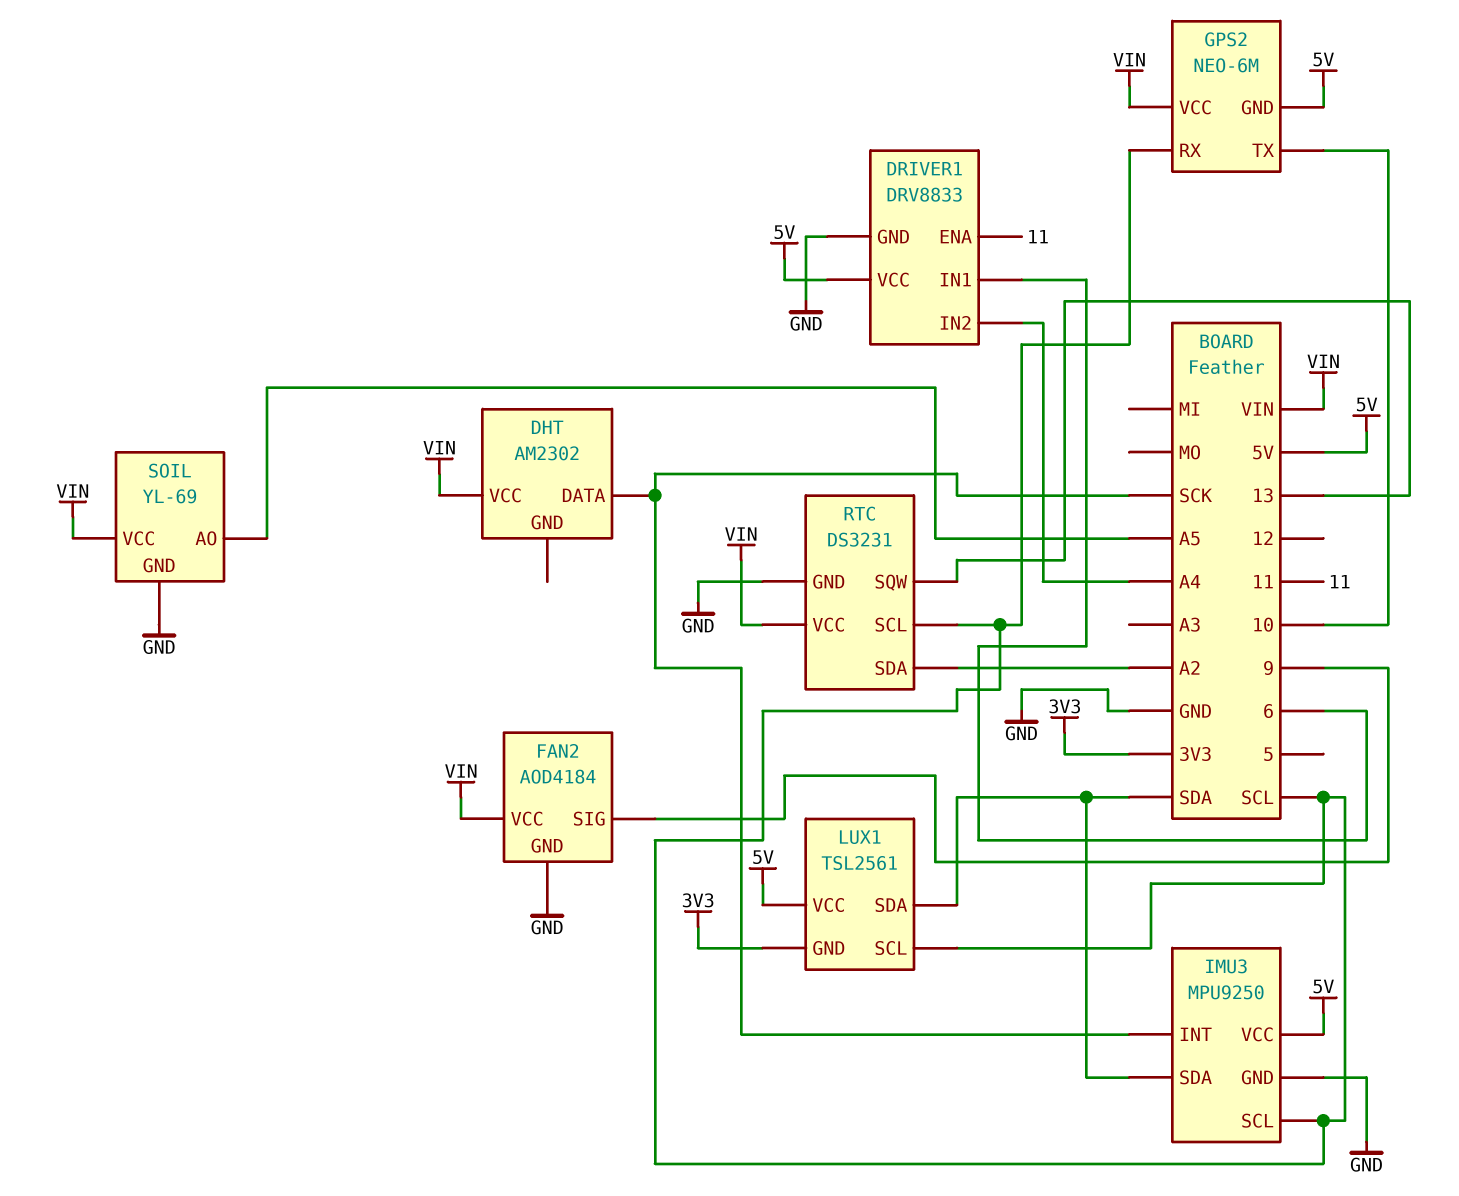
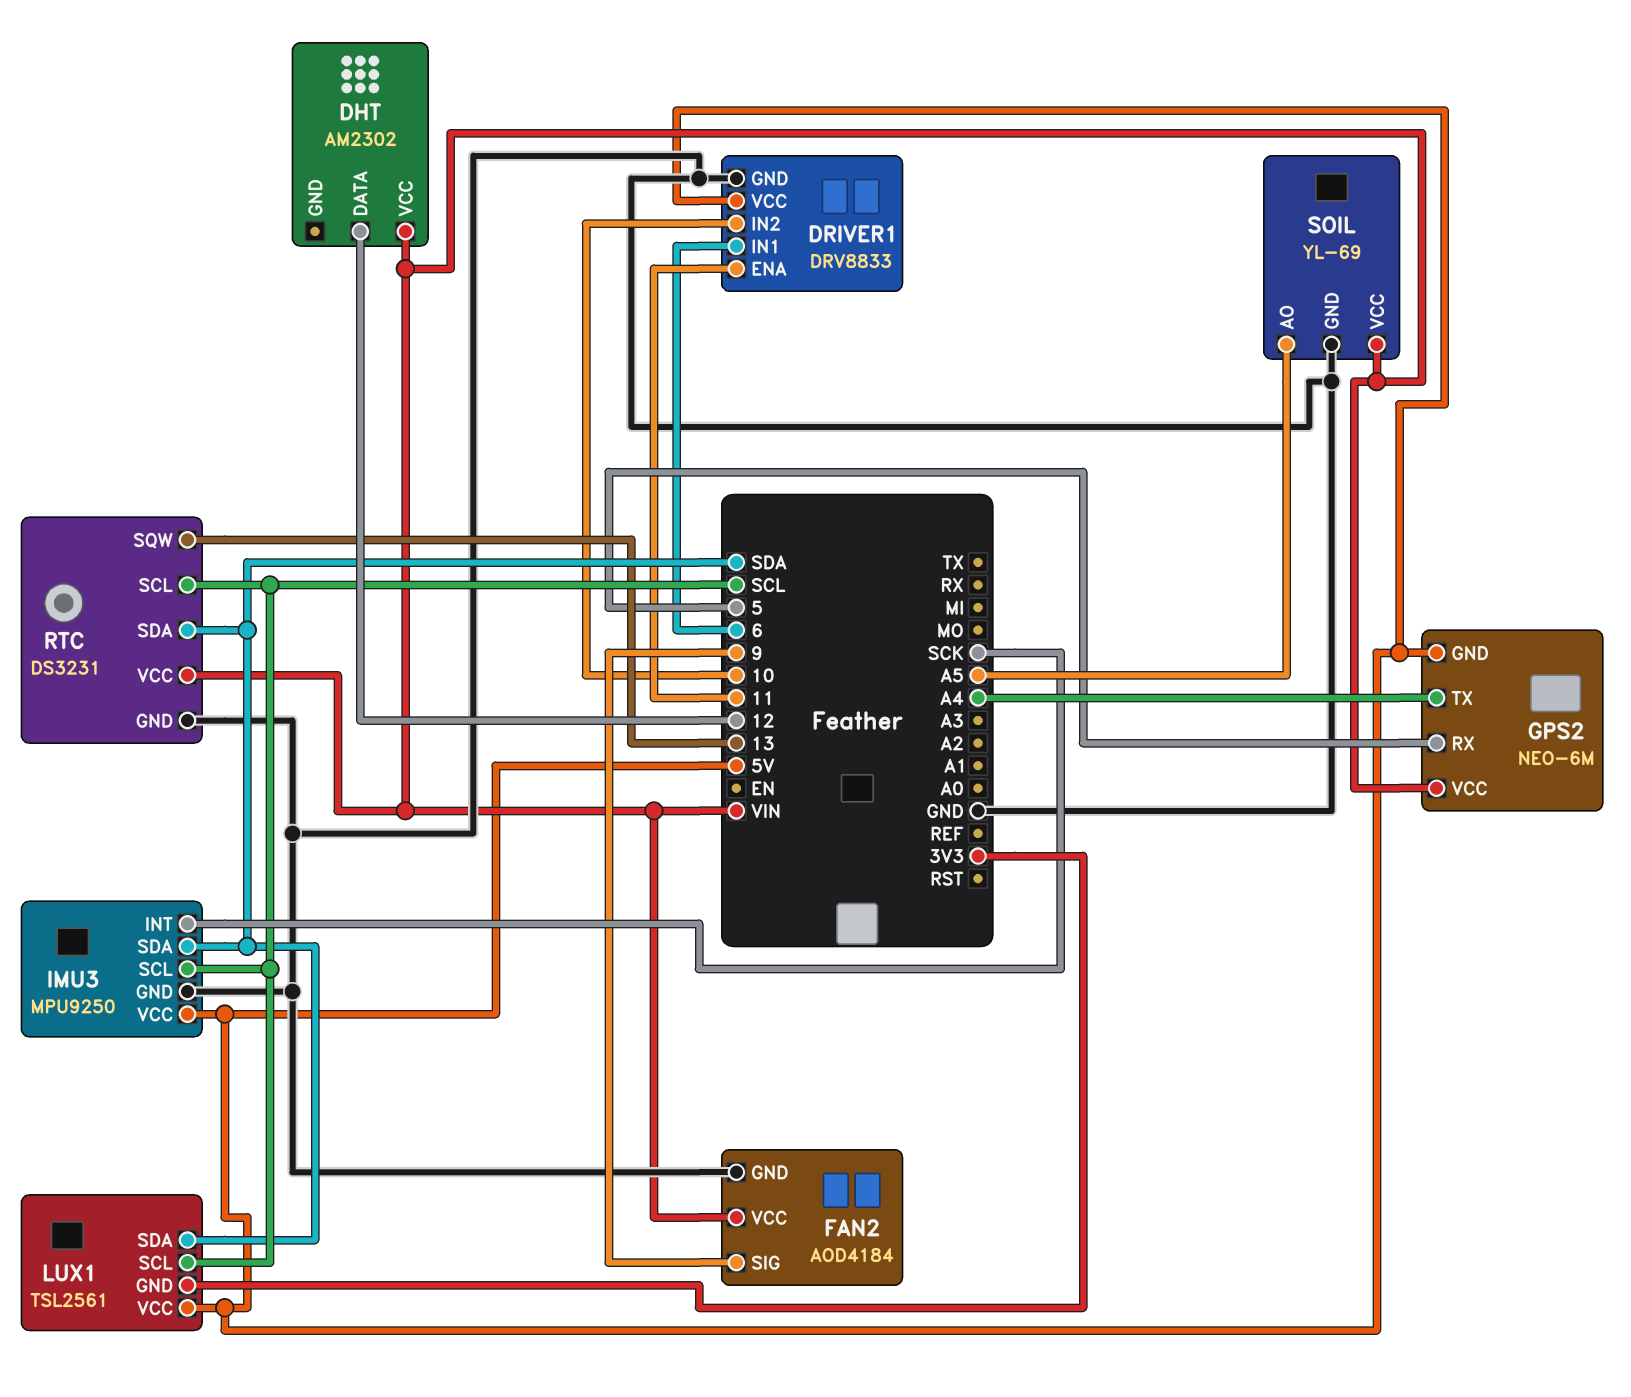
DHT pin DATA: SCK -> 12
DRIVER1 pin IN2: A4 -> 10
GPS2 pin RX: SCL -> 5
GPS2 pin TX: 10 -> A4
RTC pin SDA: A2 -> SDA

